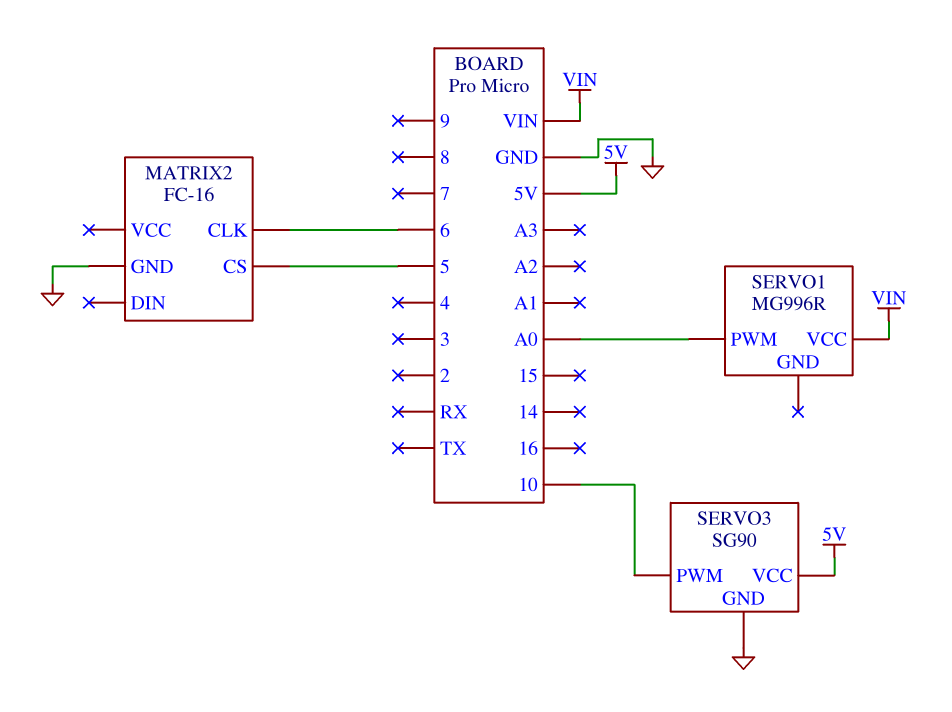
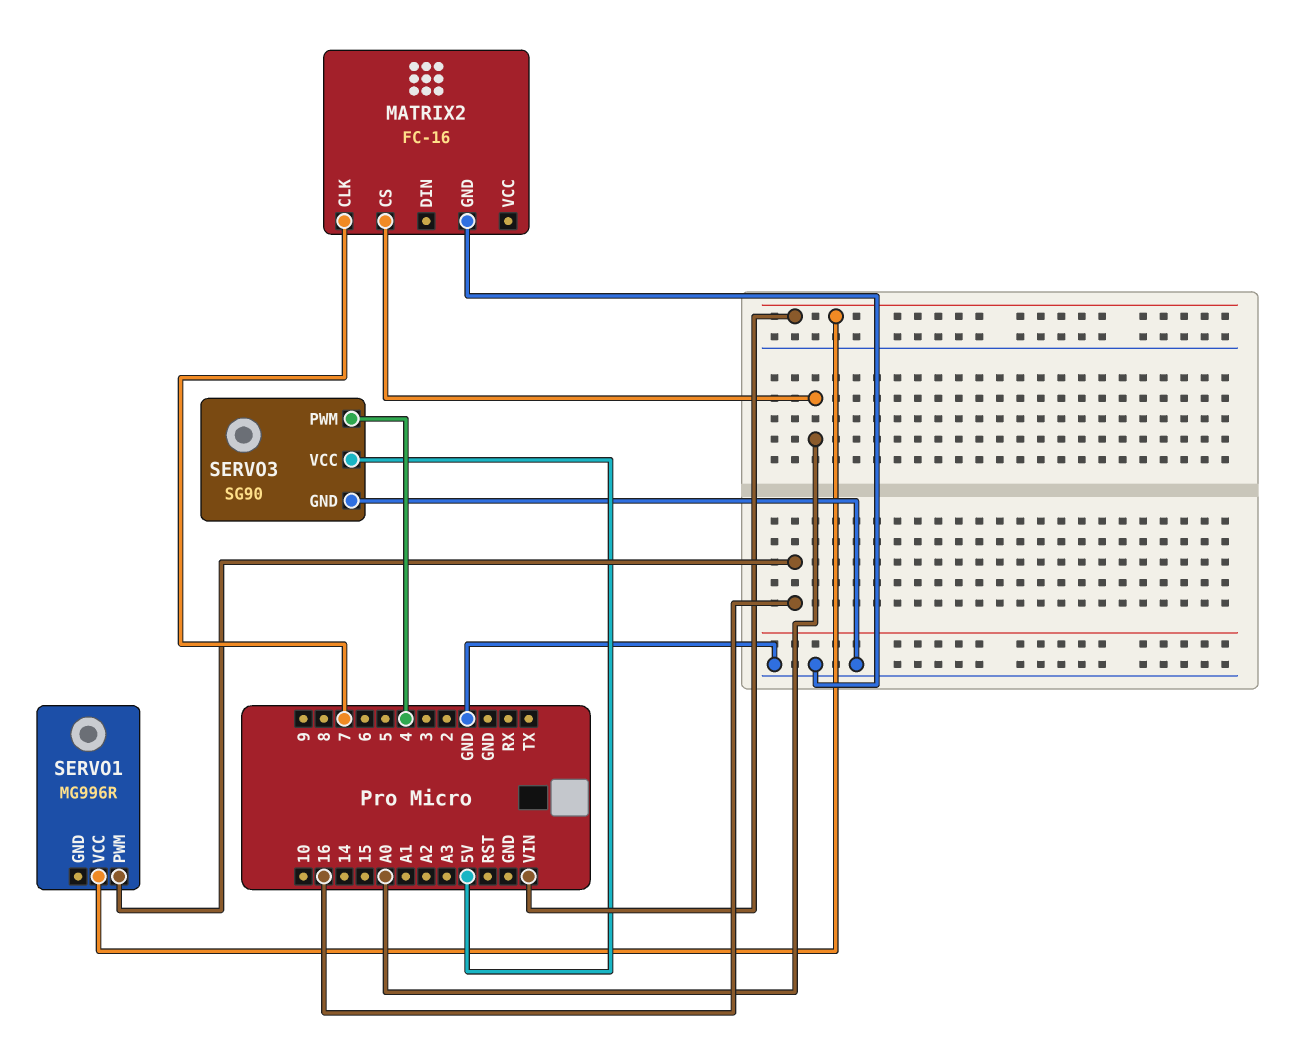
MATRIX2 pin CLK: 6 -> 7
MATRIX2 pin CS: 5 -> A0
SERVO1 pin PWM: A0 -> 16
SERVO3 pin PWM: 10 -> 4

